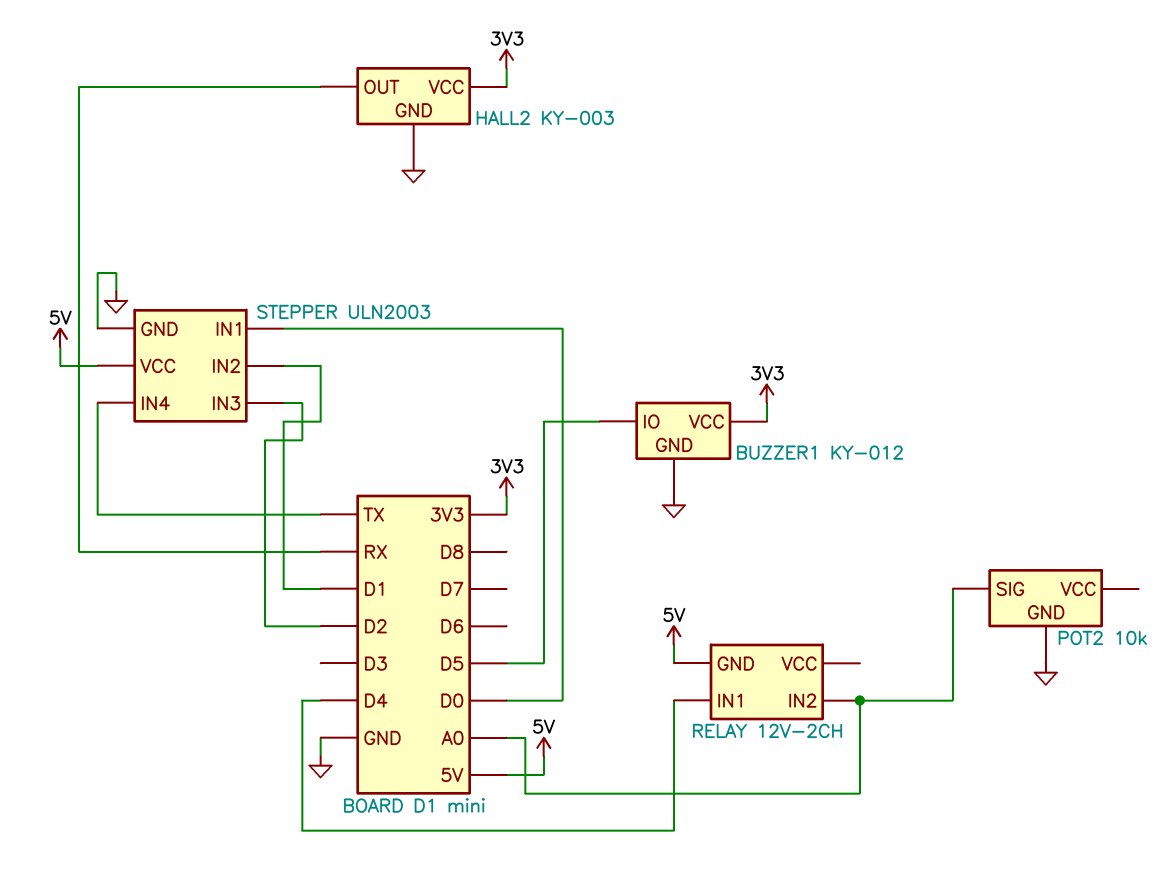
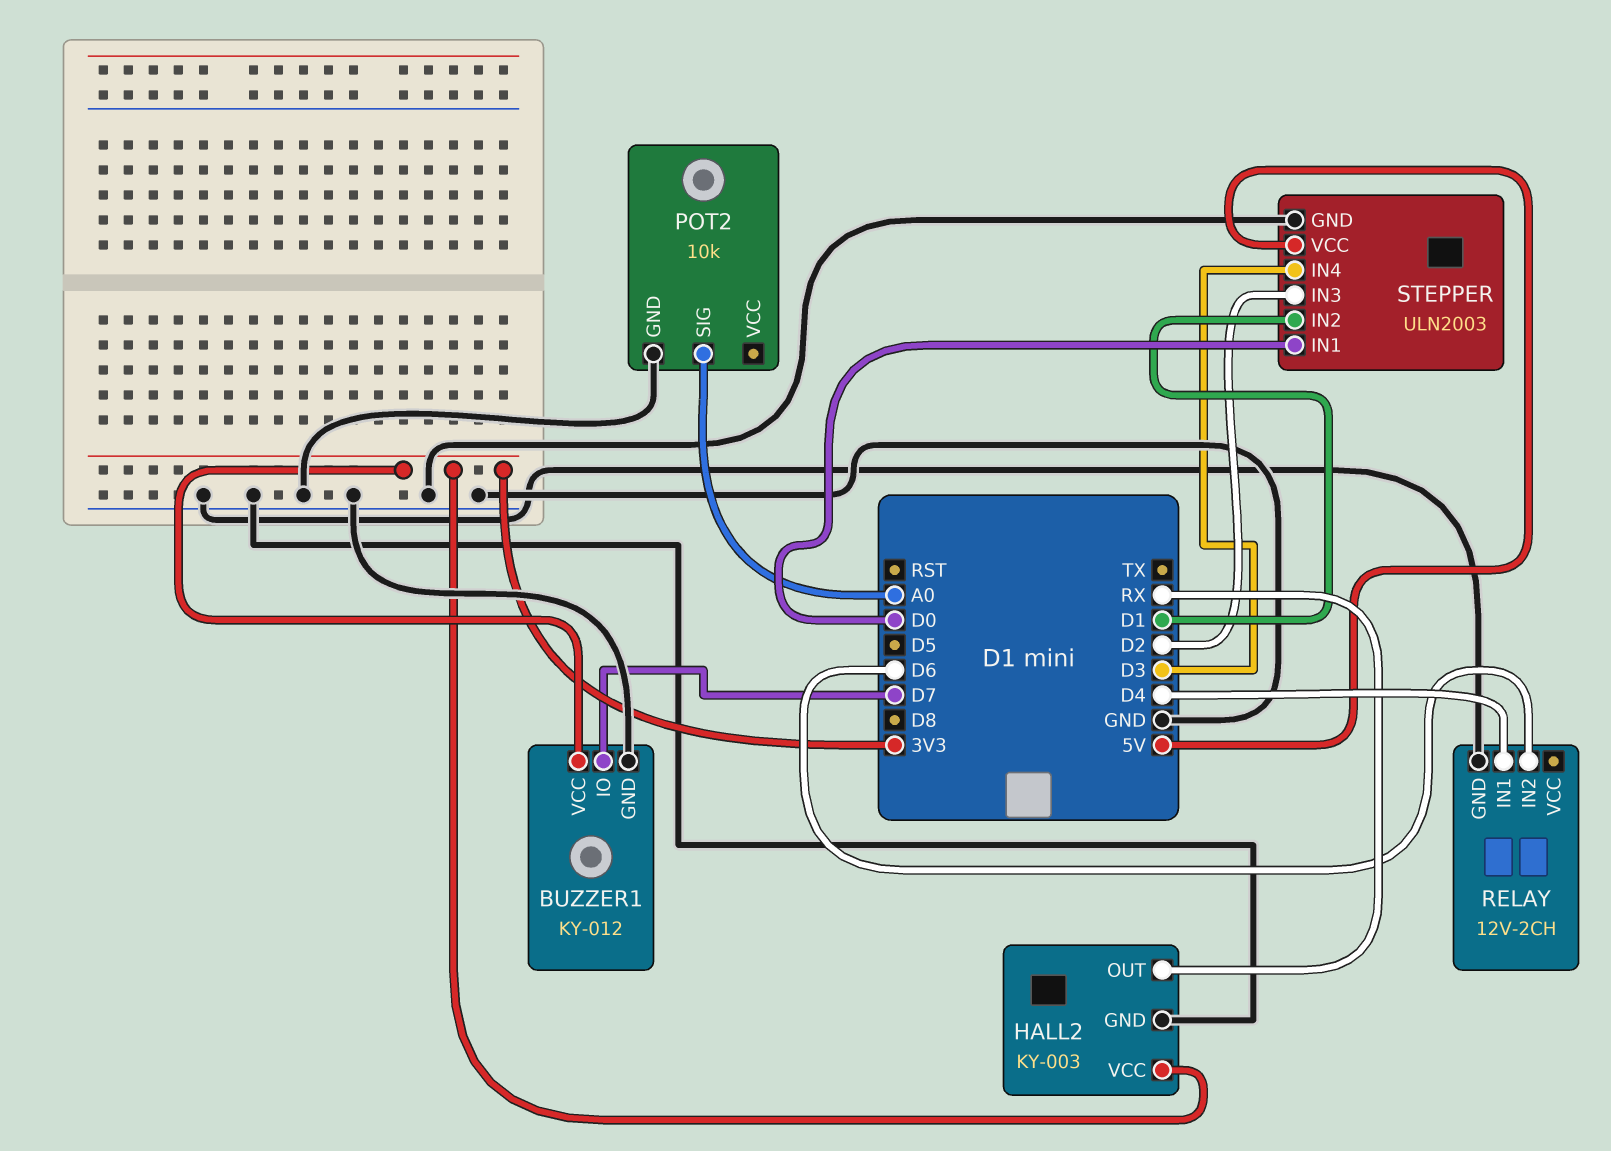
BUZZER1 pin IO: D5 -> D7
RELAY pin GND: 5V -> GND
RELAY pin IN2: A0 -> D6
STEPPER pin IN4: TX -> D3

